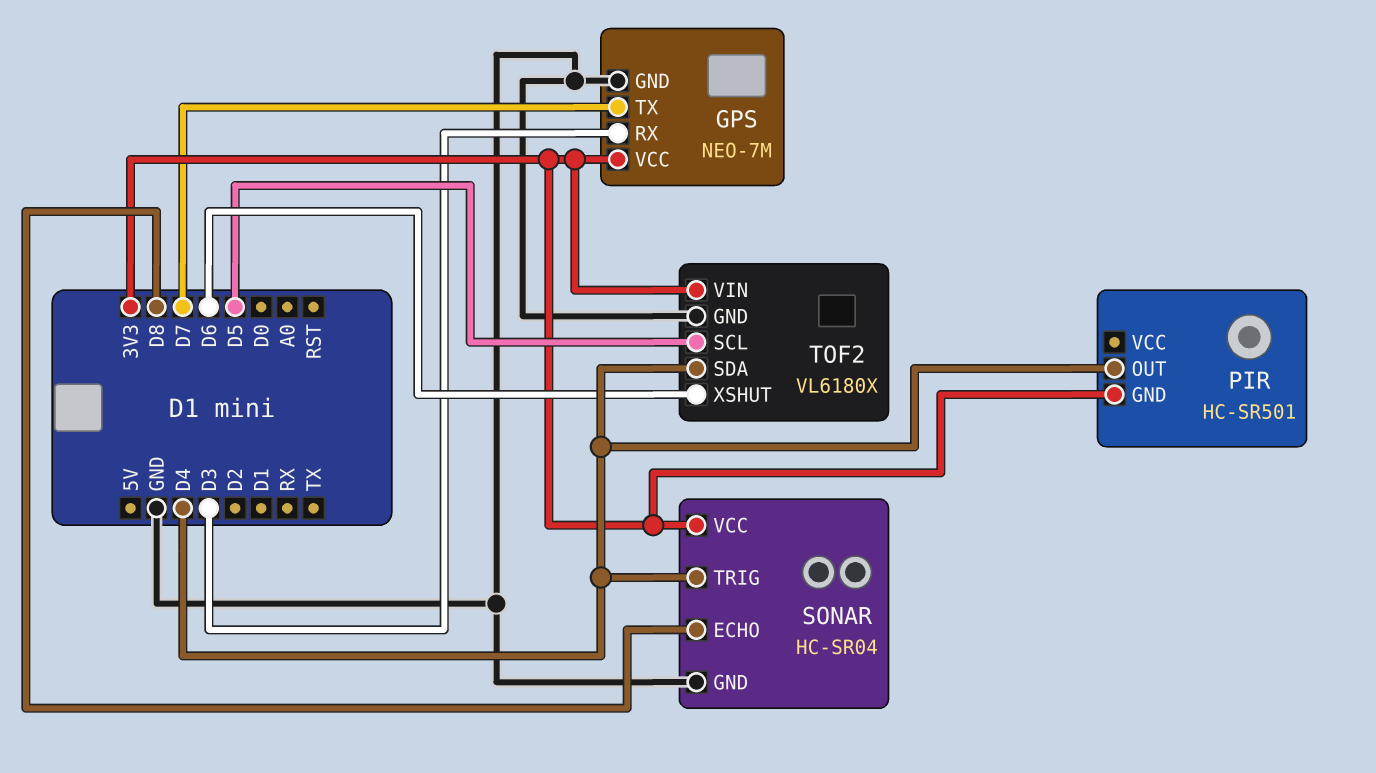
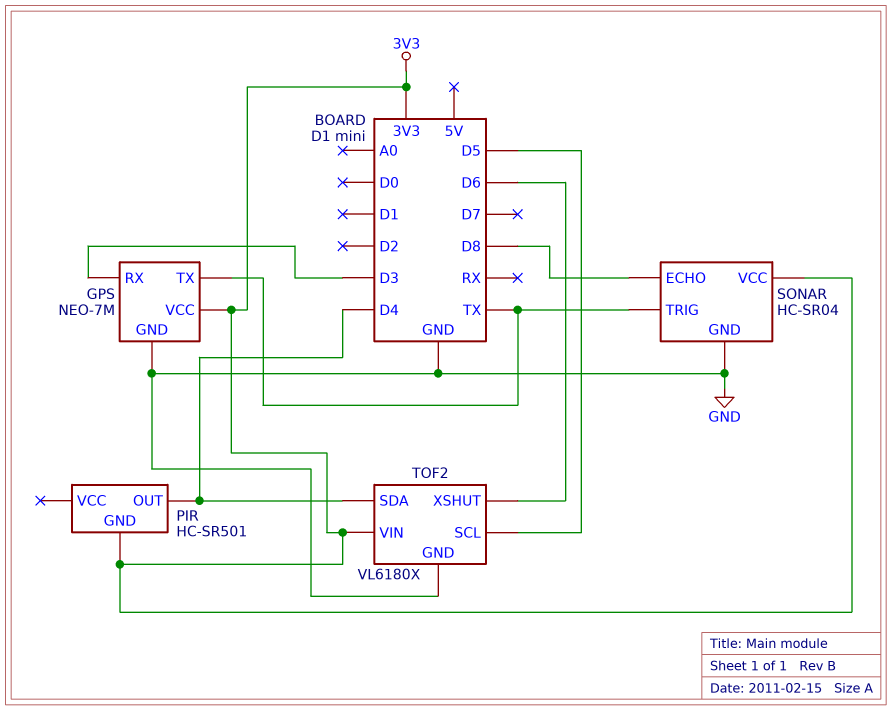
GPS pin TX: D7 -> TX
SONAR pin TRIG: D4 -> TX

